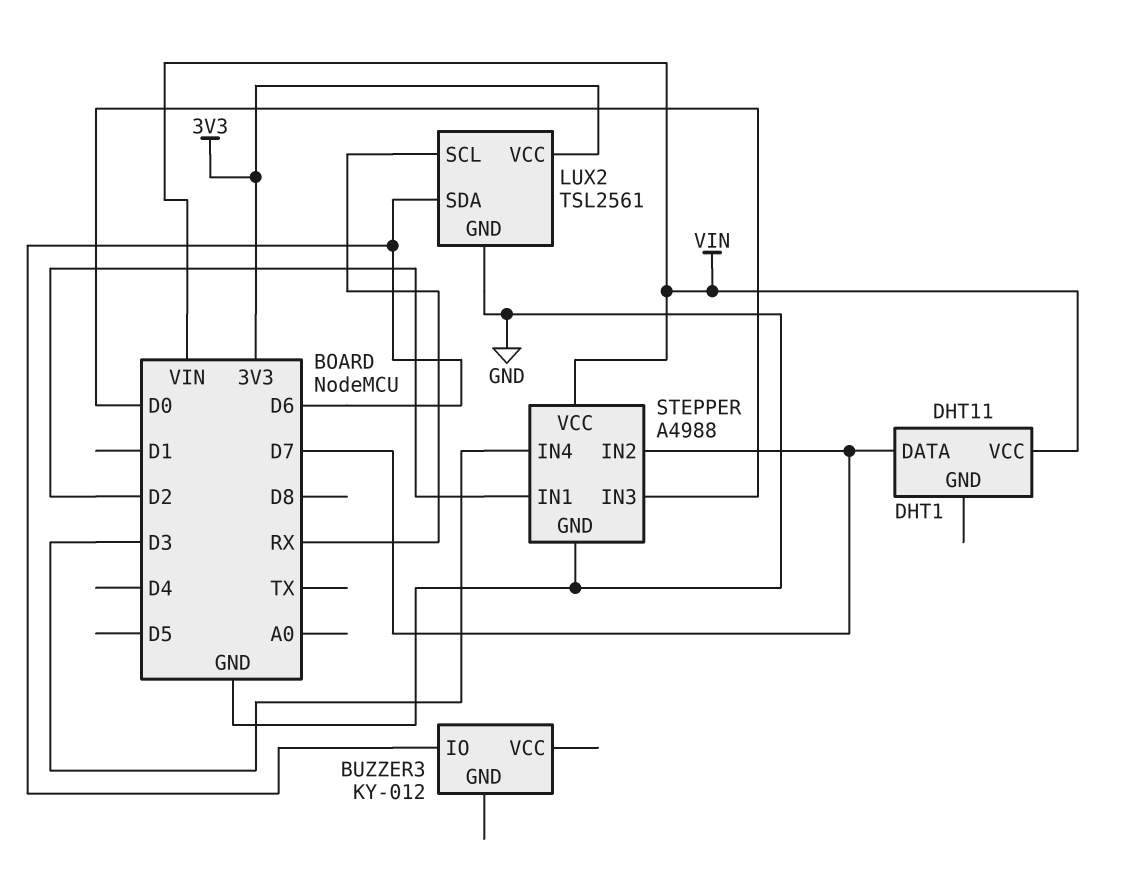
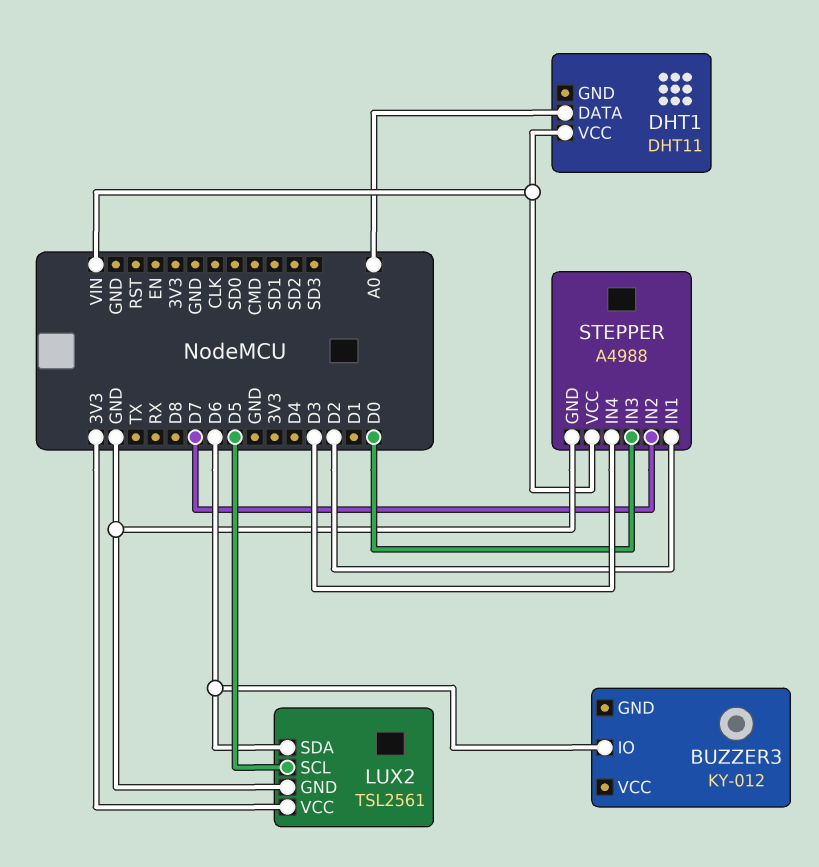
DHT1 pin DATA: D7 -> A0
LUX2 pin SCL: RX -> D5

